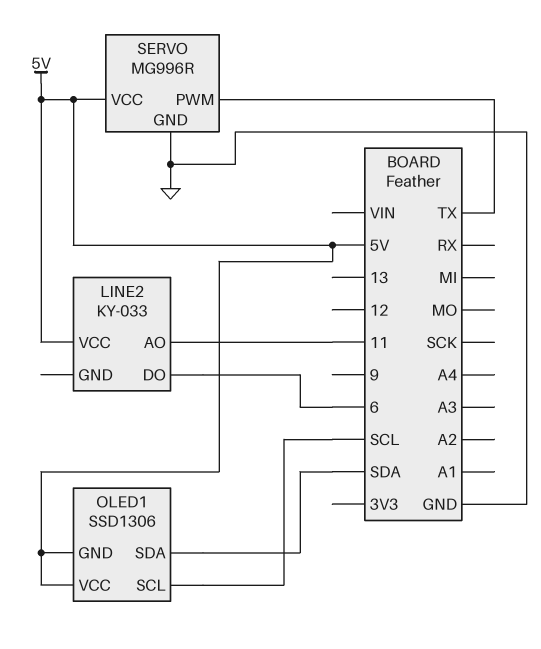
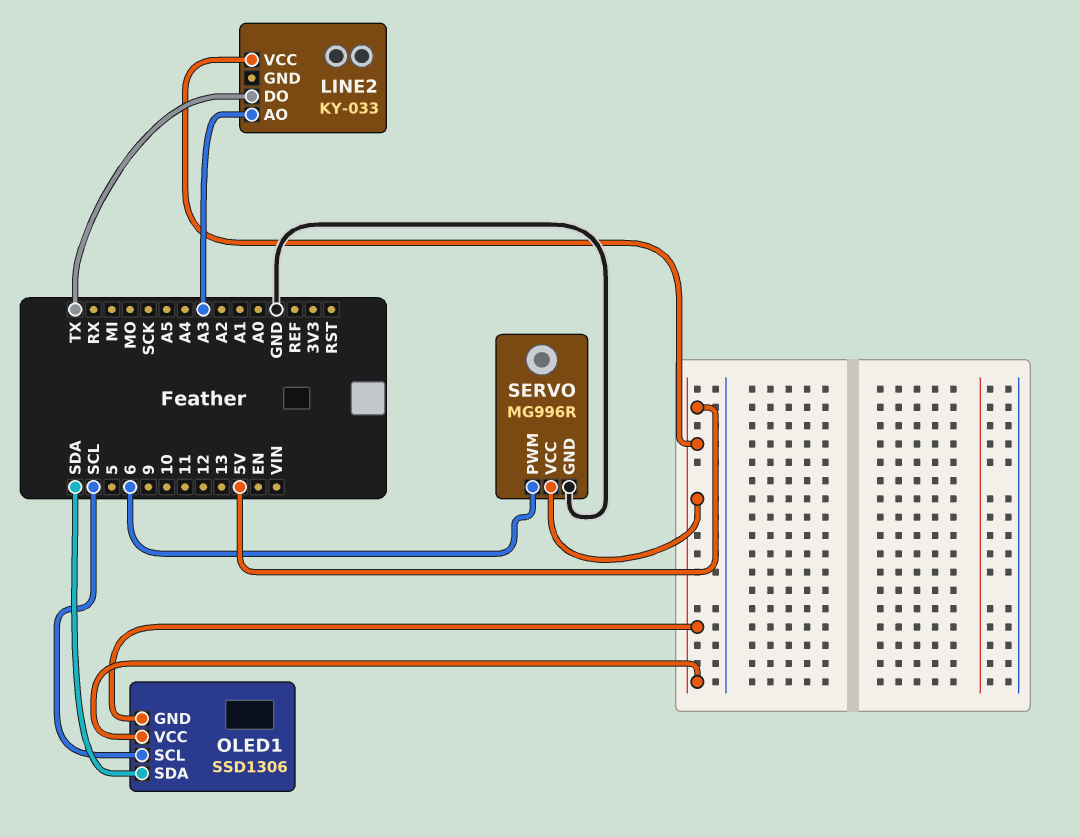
LINE2 pin AO: 11 -> A3
LINE2 pin DO: 6 -> TX
SERVO pin PWM: TX -> 6

